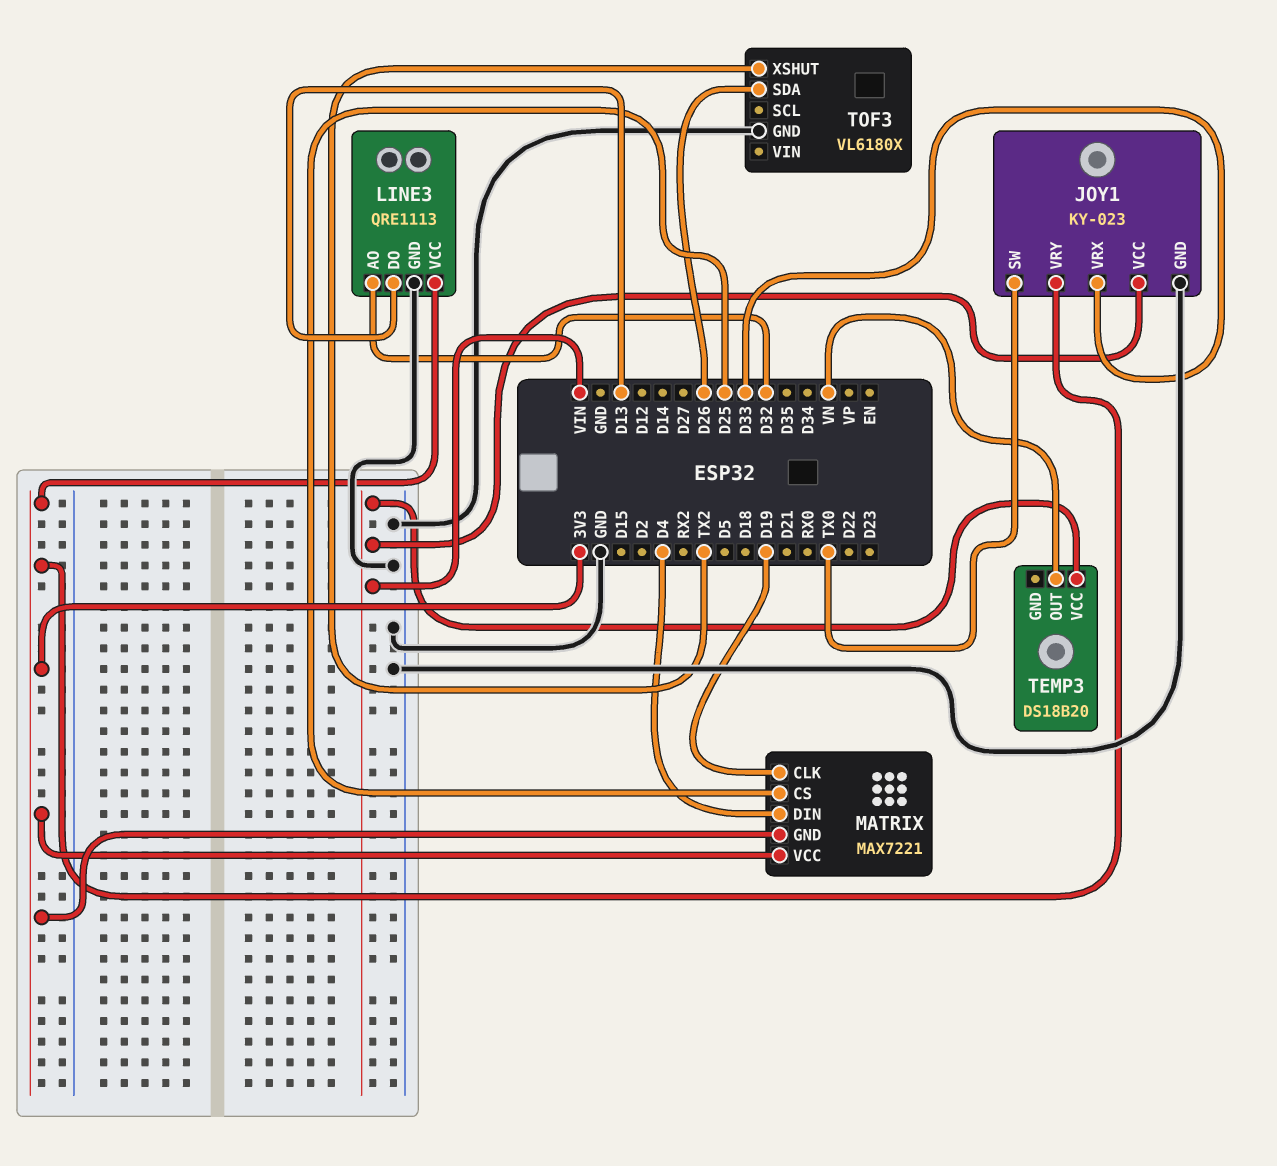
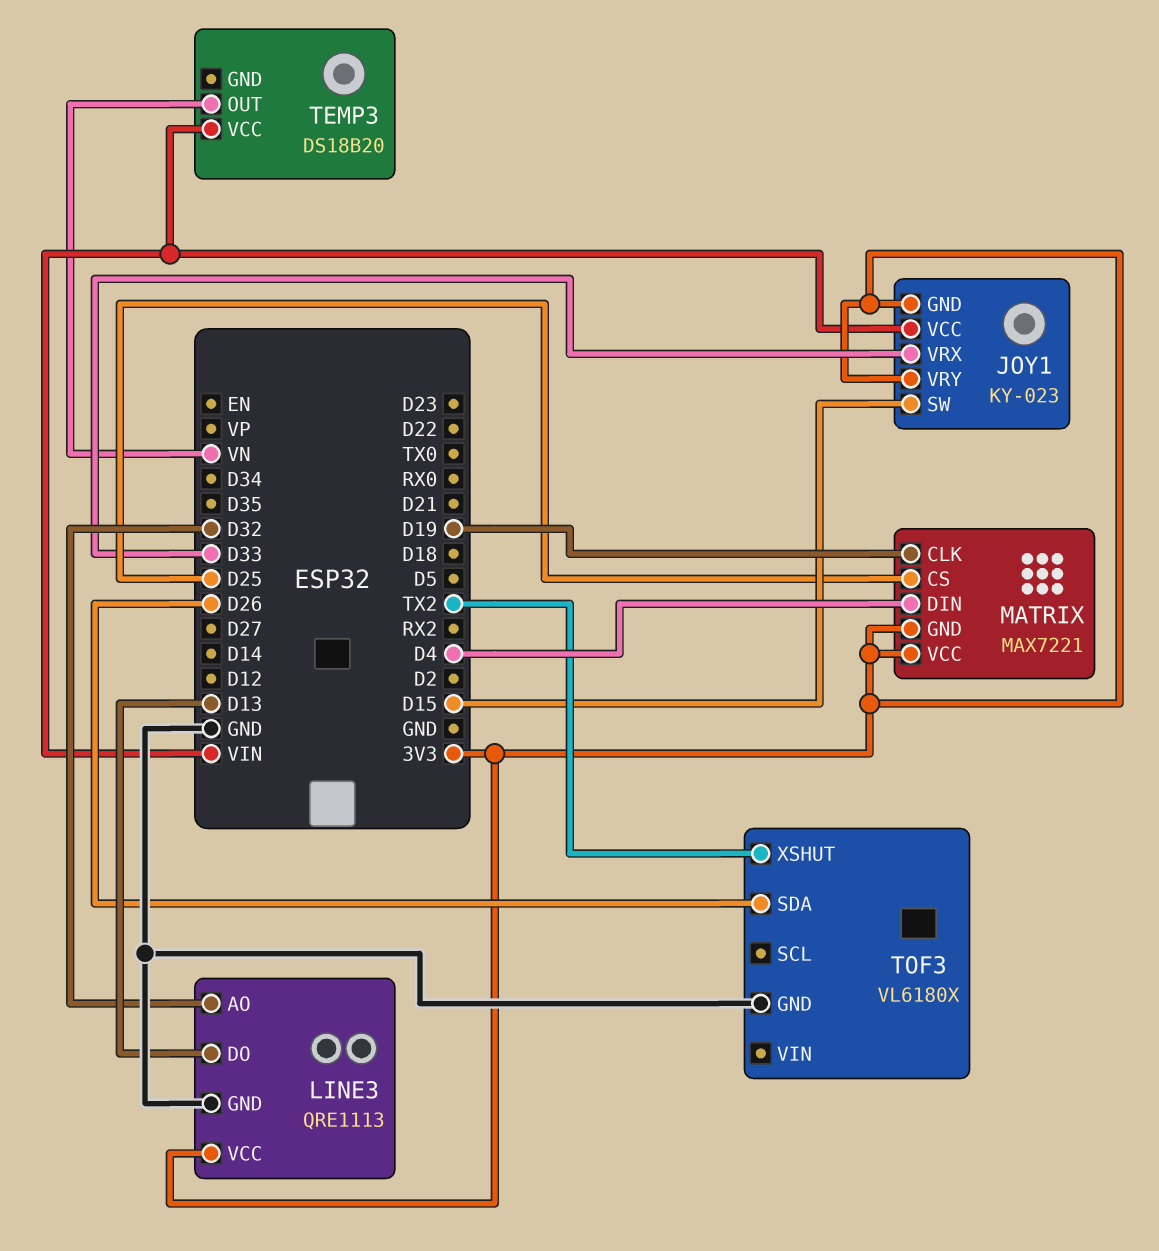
JOY1 pin GND: GND -> 3V3
JOY1 pin SW: TX0 -> D15

